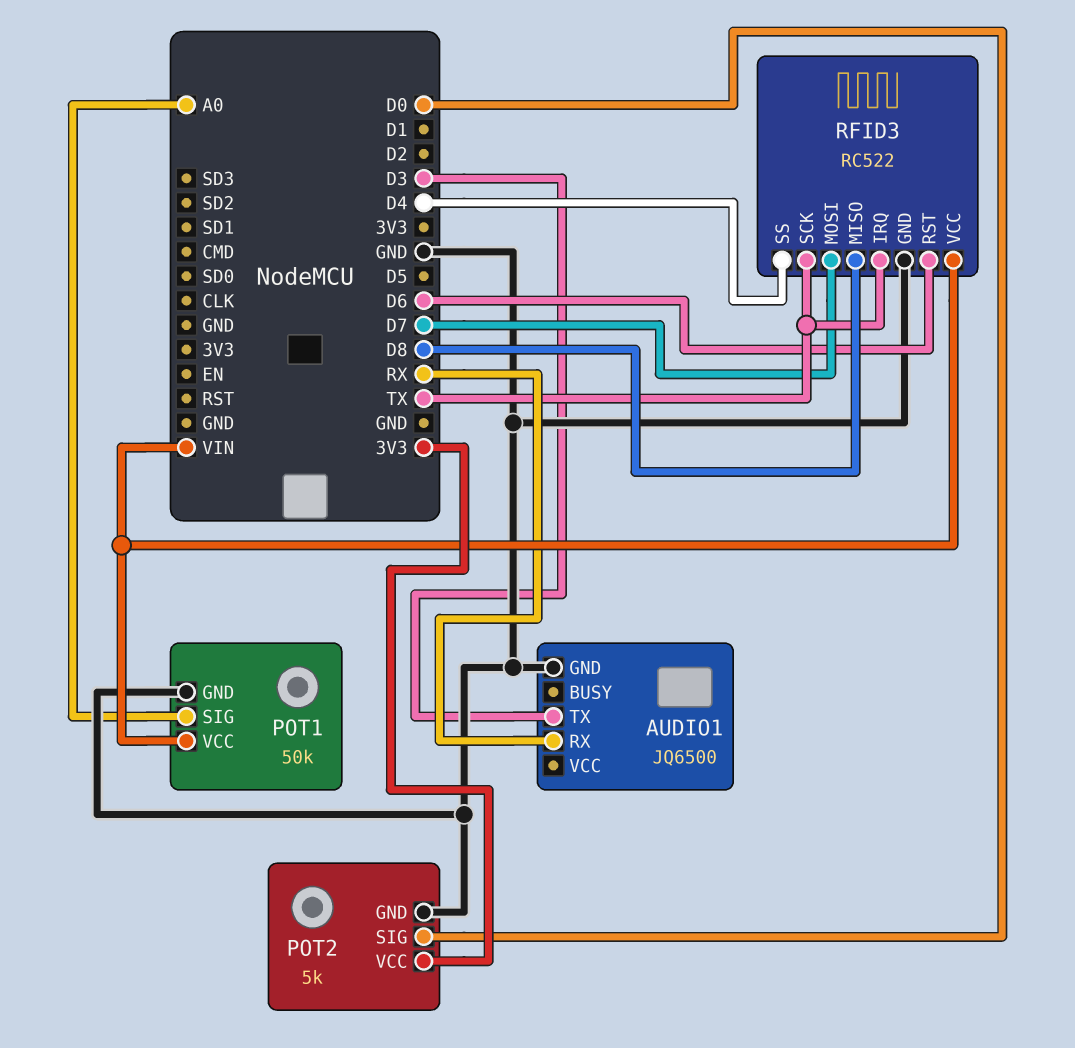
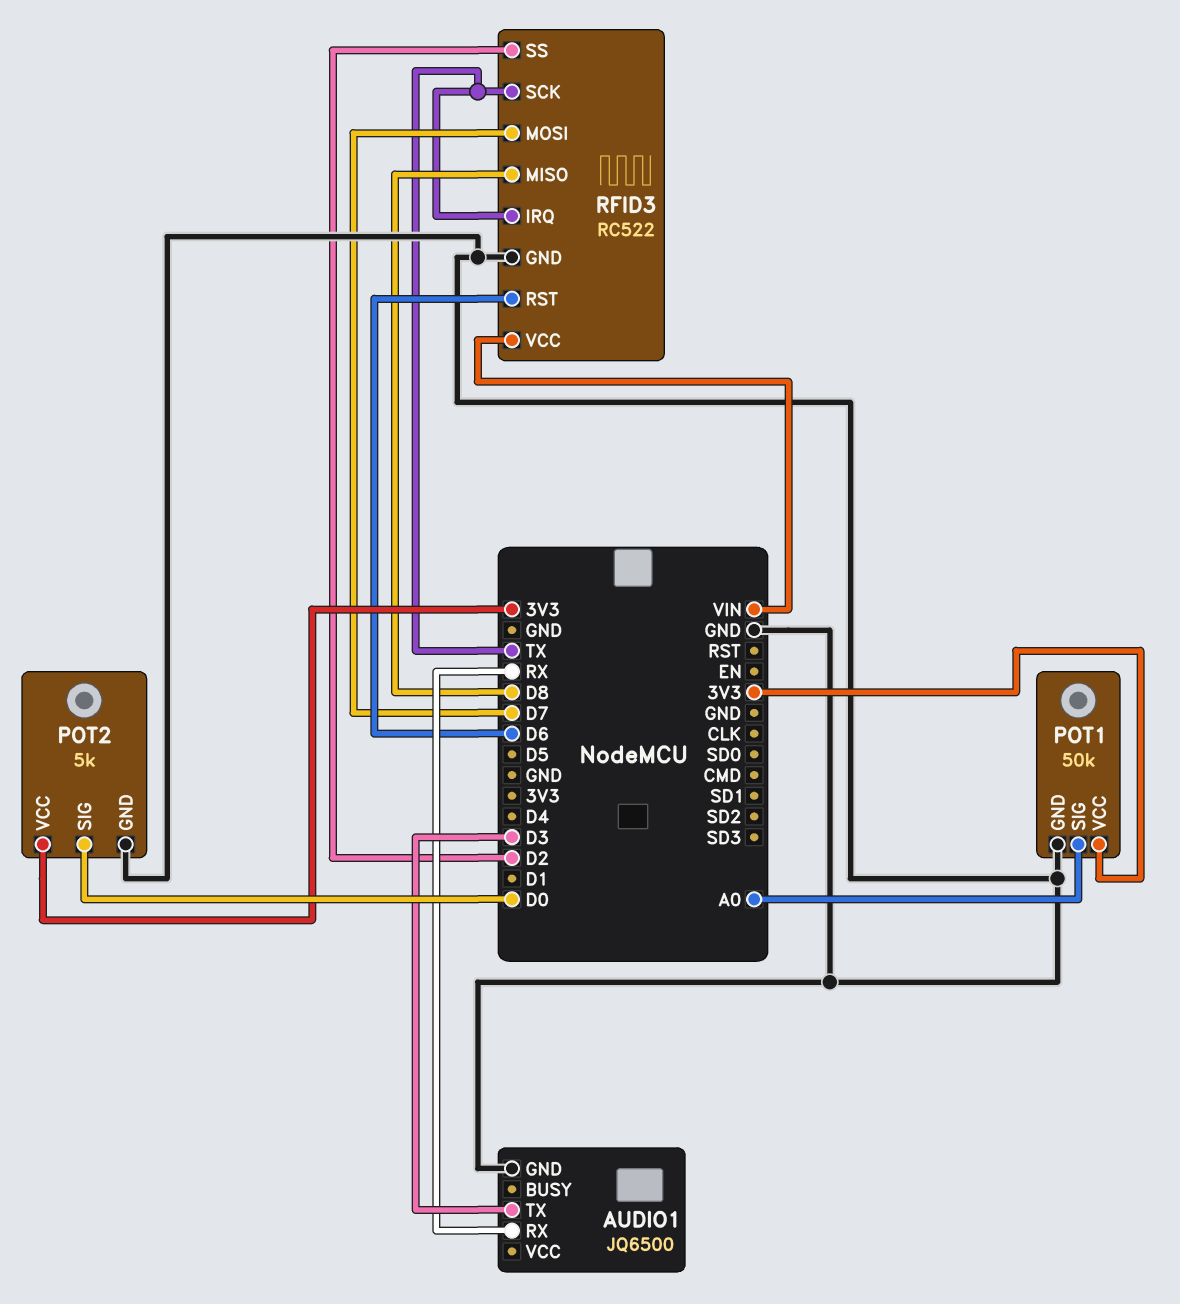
POT1 pin VCC: VIN -> 3V3
RFID3 pin SS: D4 -> D2

